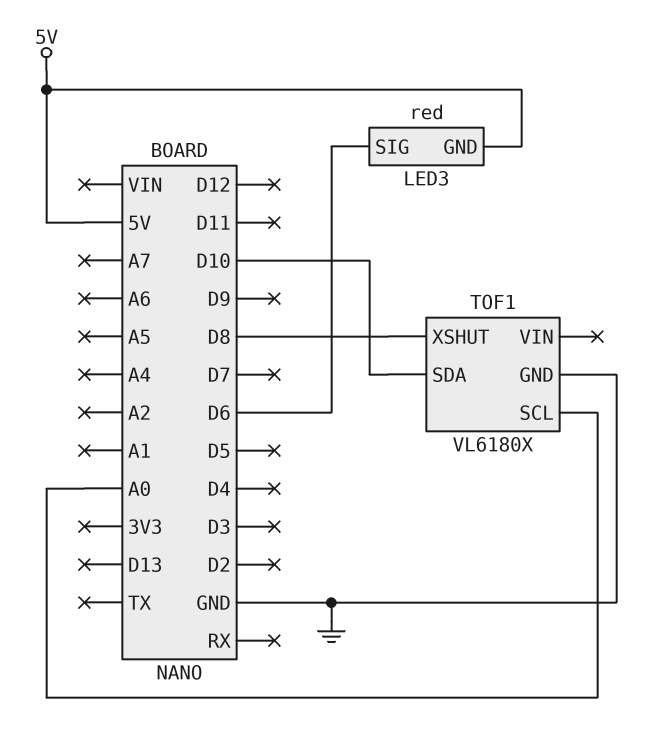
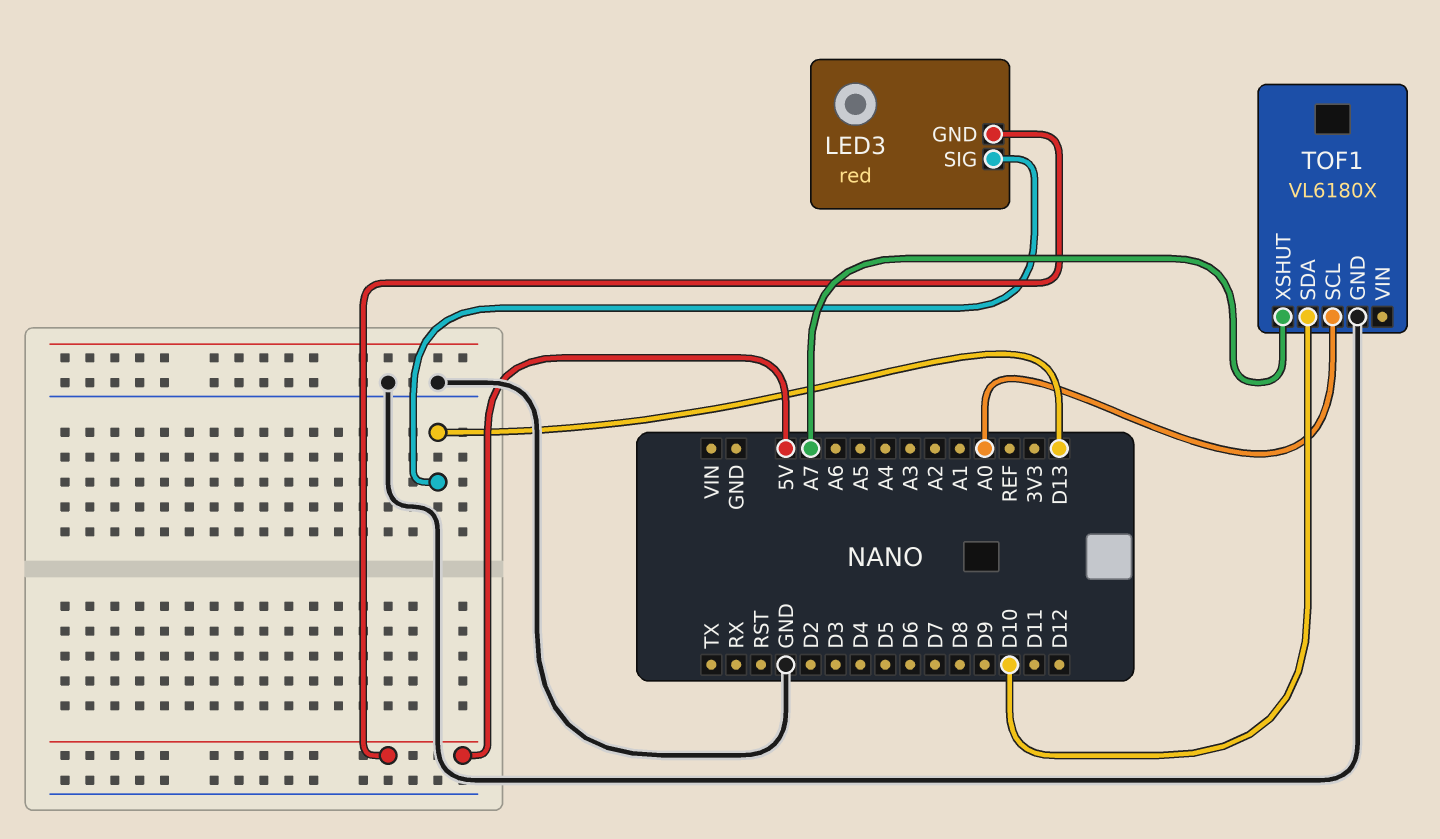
LED3 pin SIG: D6 -> D13
TOF1 pin XSHUT: D8 -> A7

